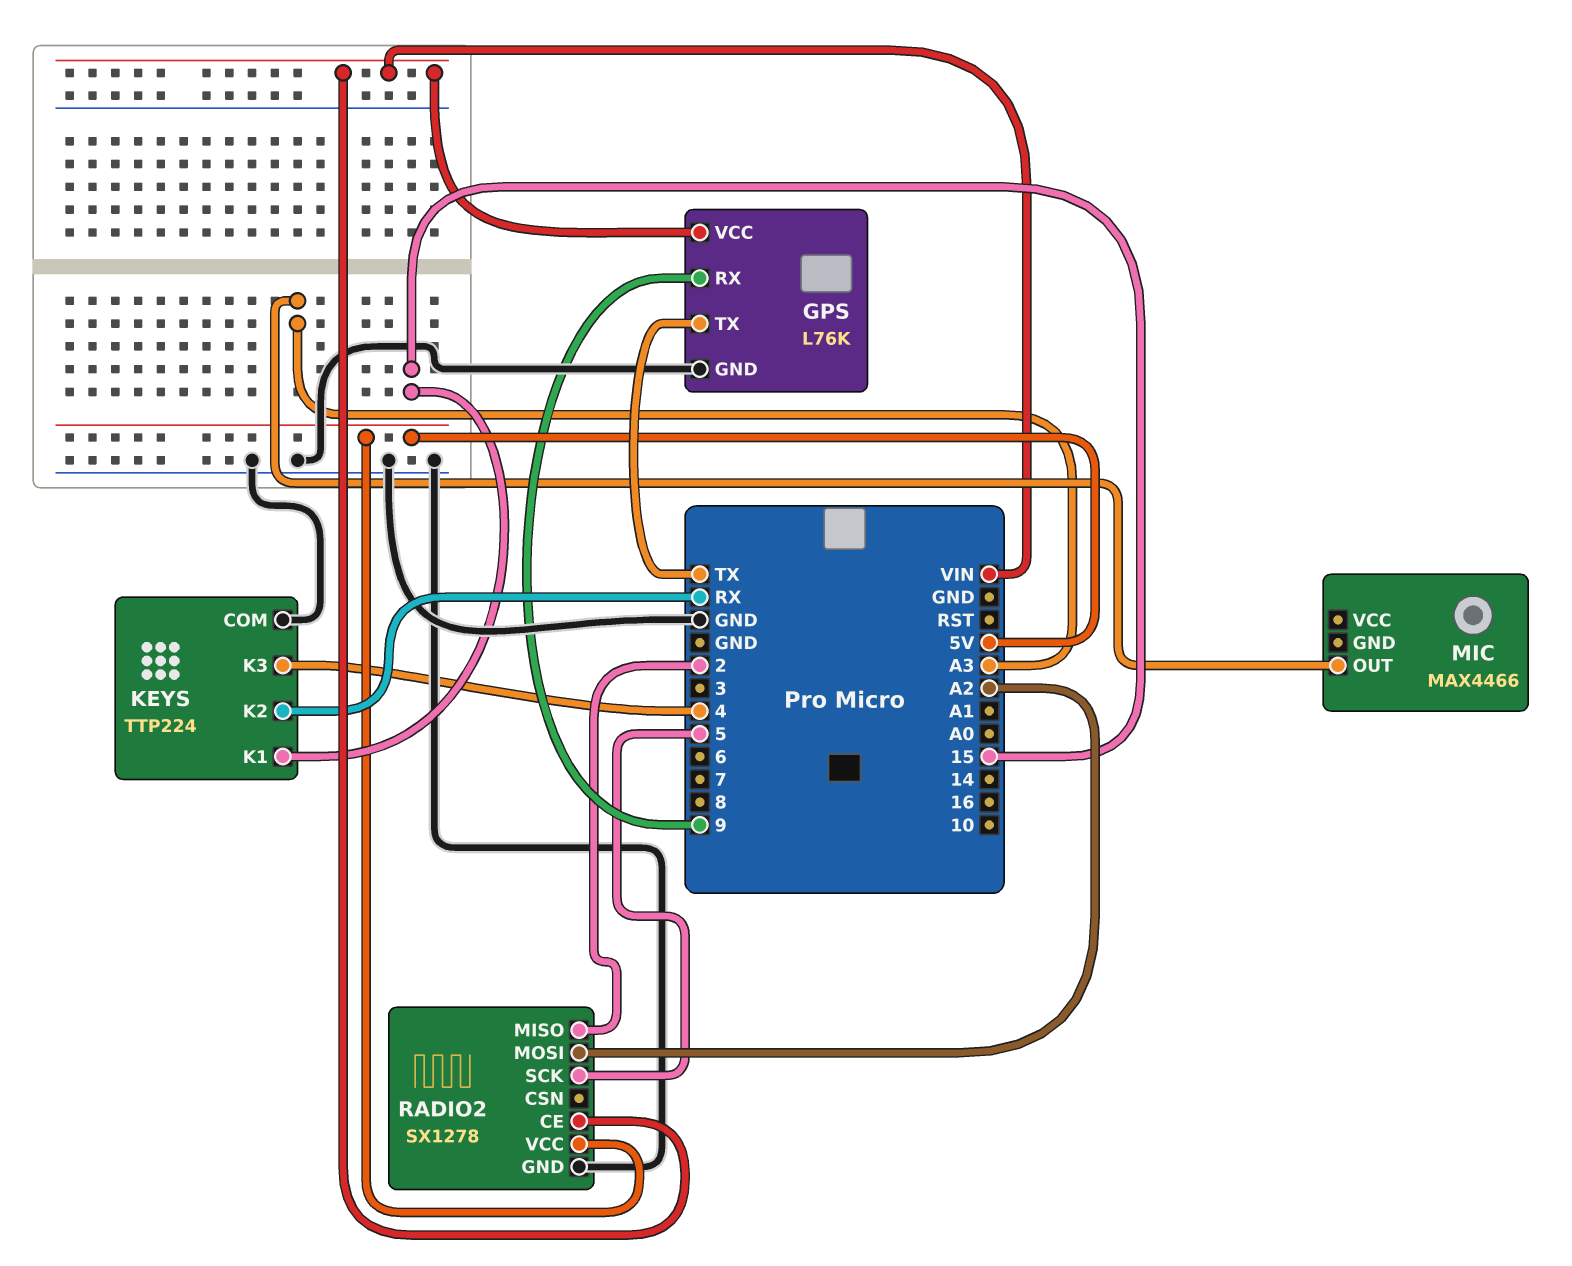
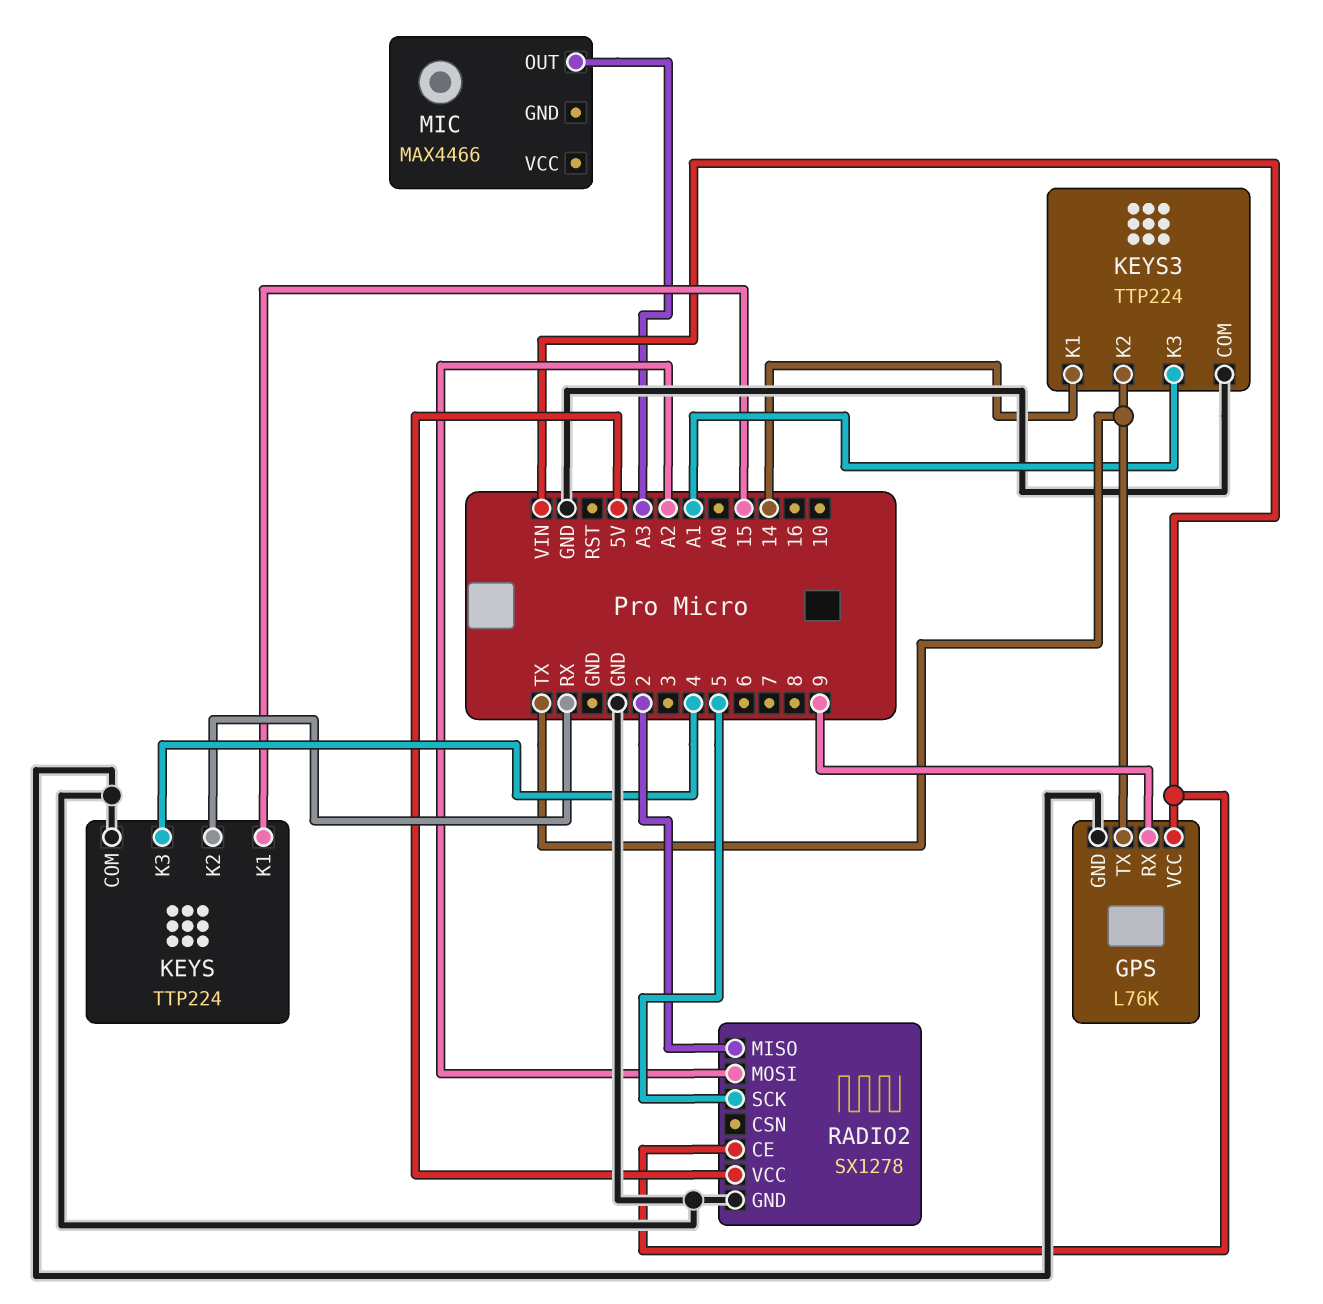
KEYS3: none -> TTP224
KEYS3 pin COM: none -> GND
KEYS3 pin K1: none -> 14
KEYS3 pin K2: none -> TX
KEYS3 pin K3: none -> A1

